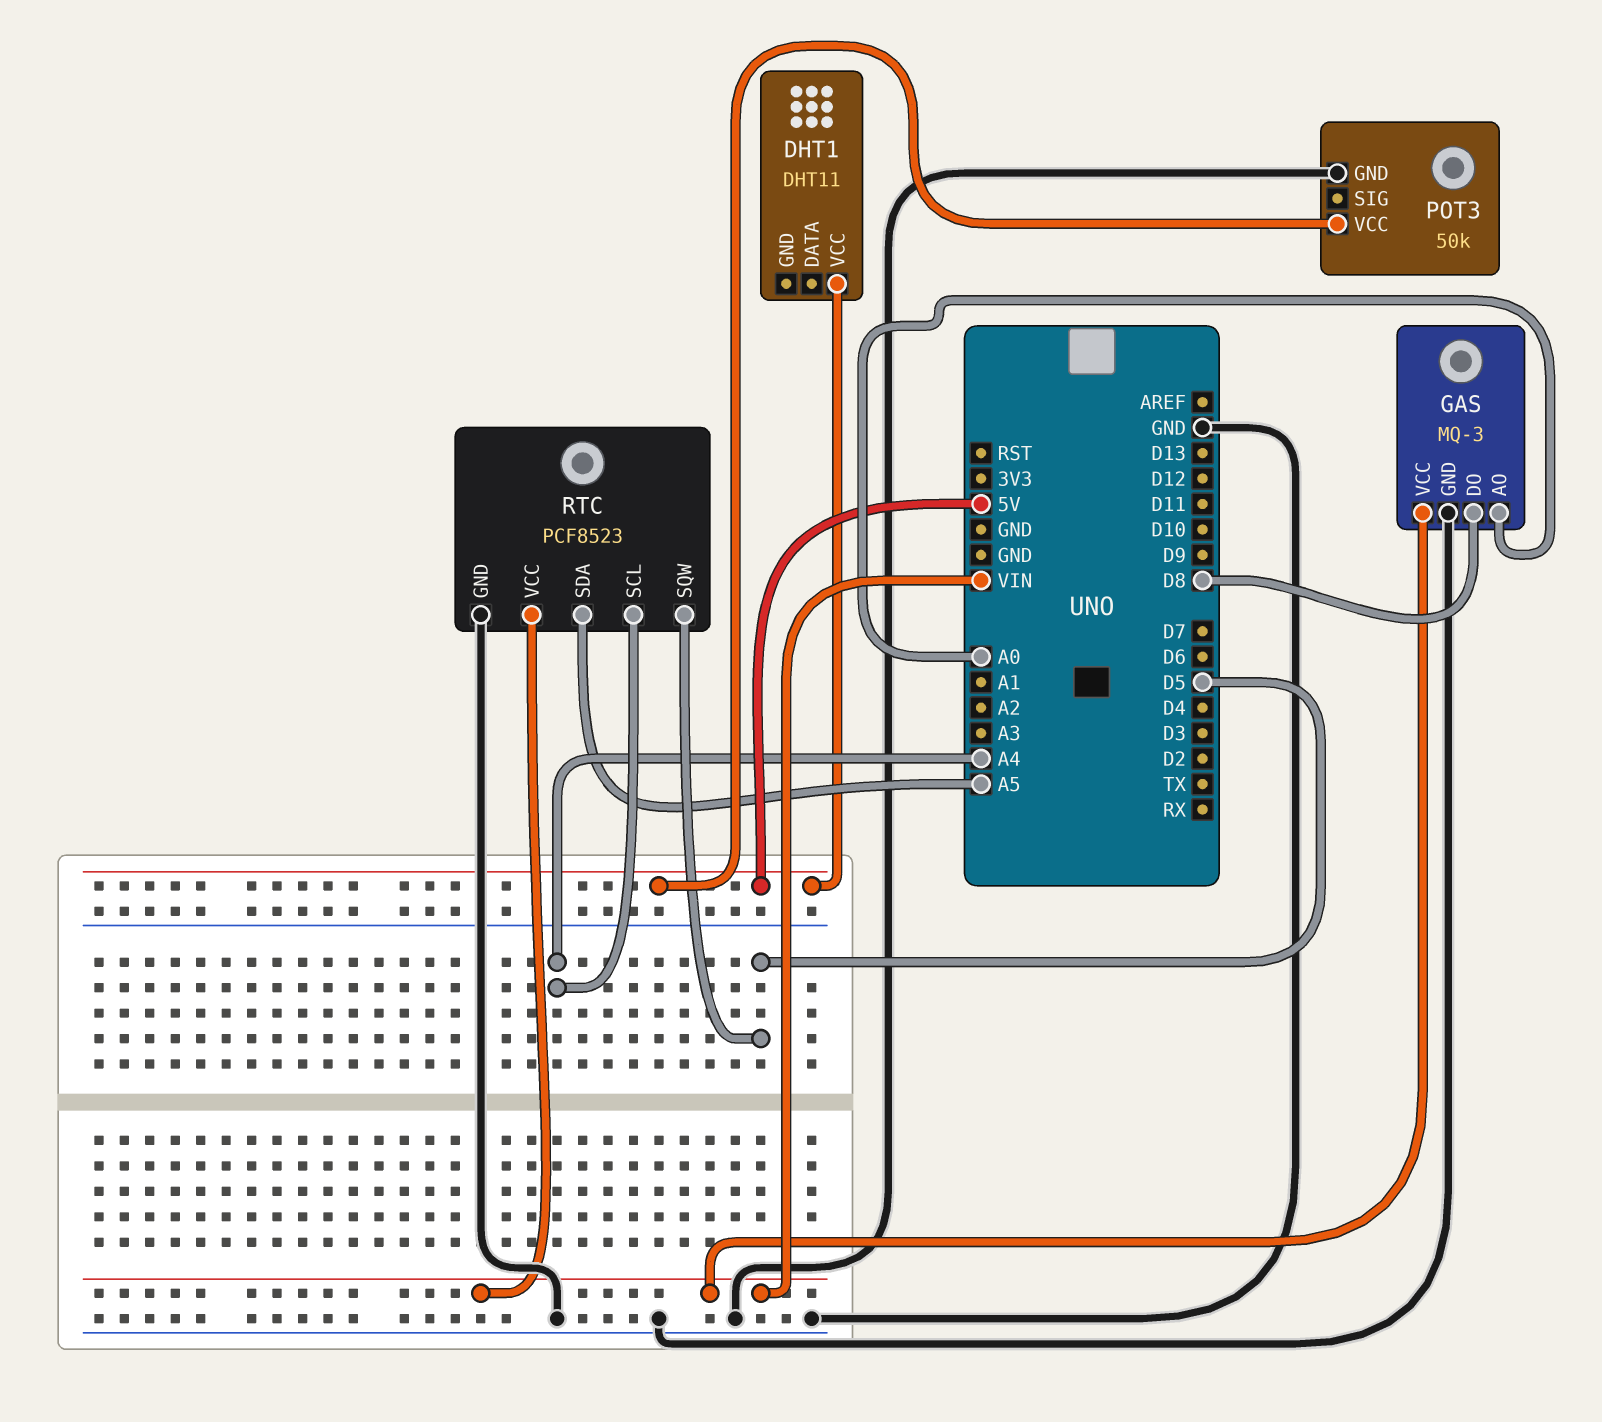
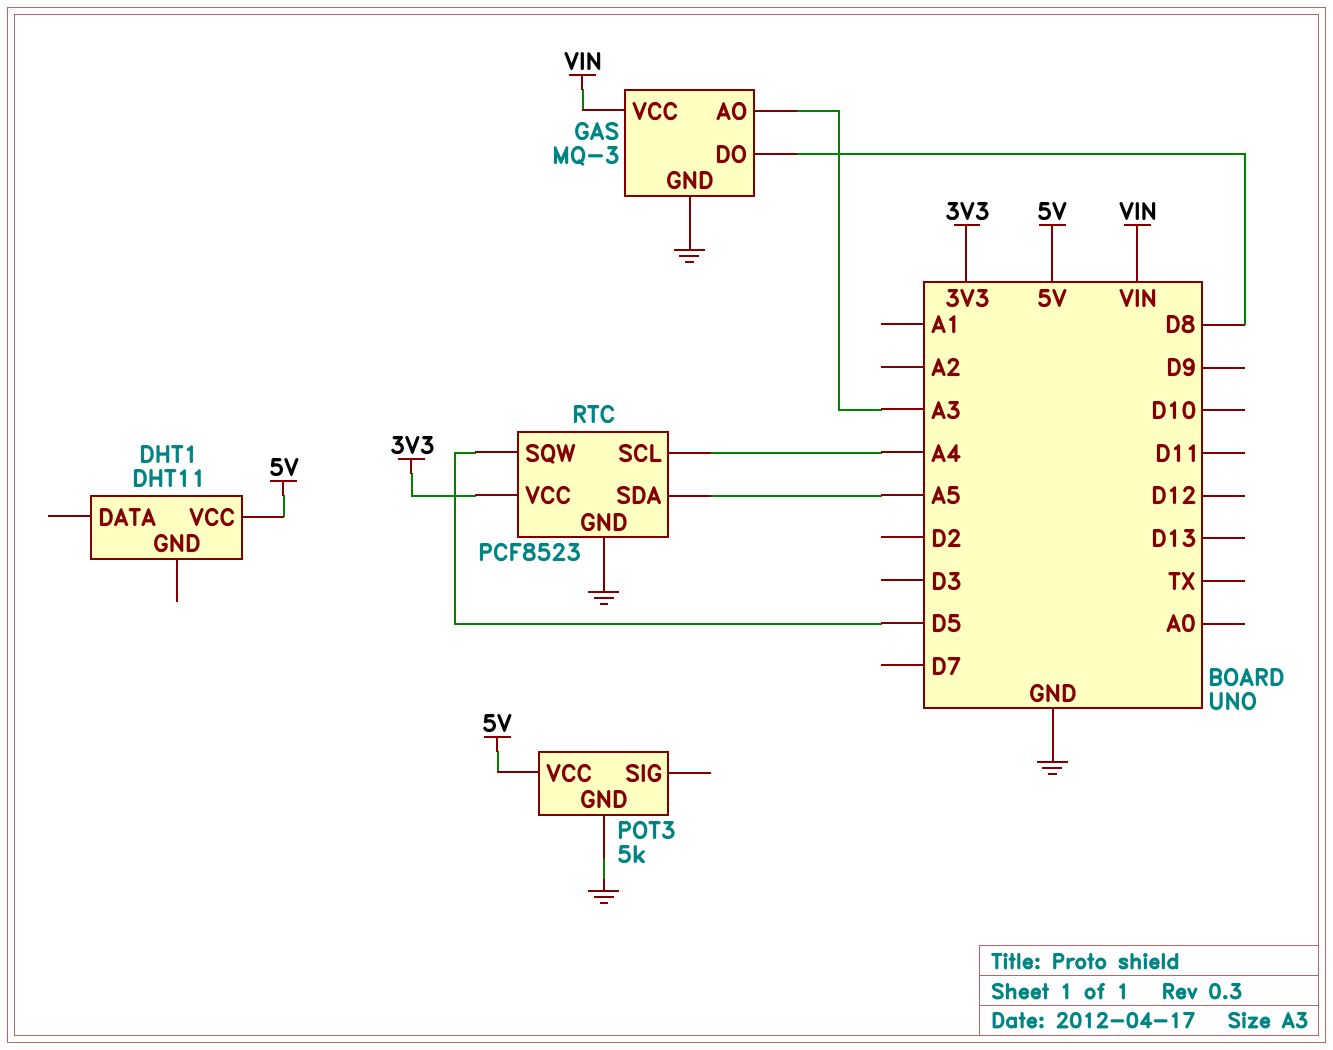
GAS pin AO: A0 -> A3
POT3: 50k -> 5k
RTC pin VCC: VIN -> 3V3

